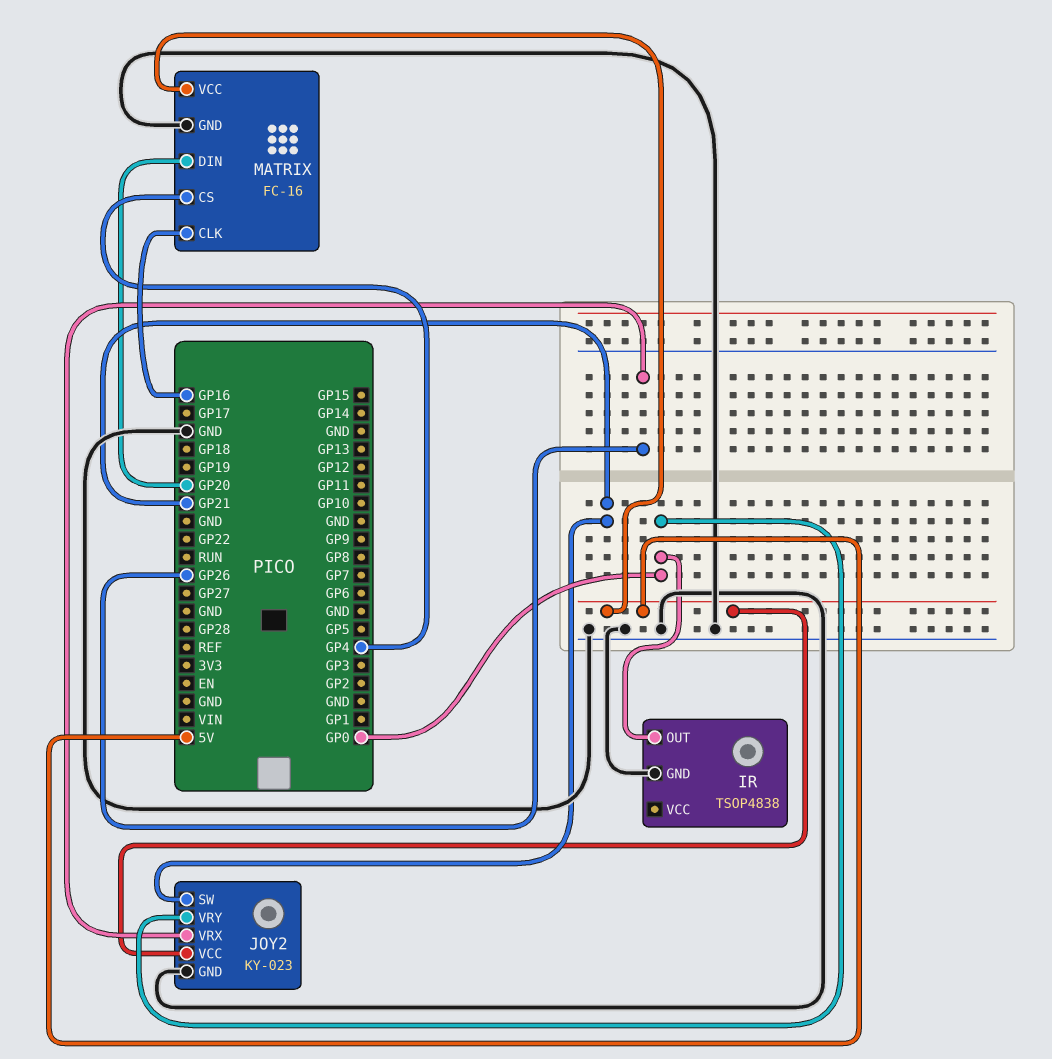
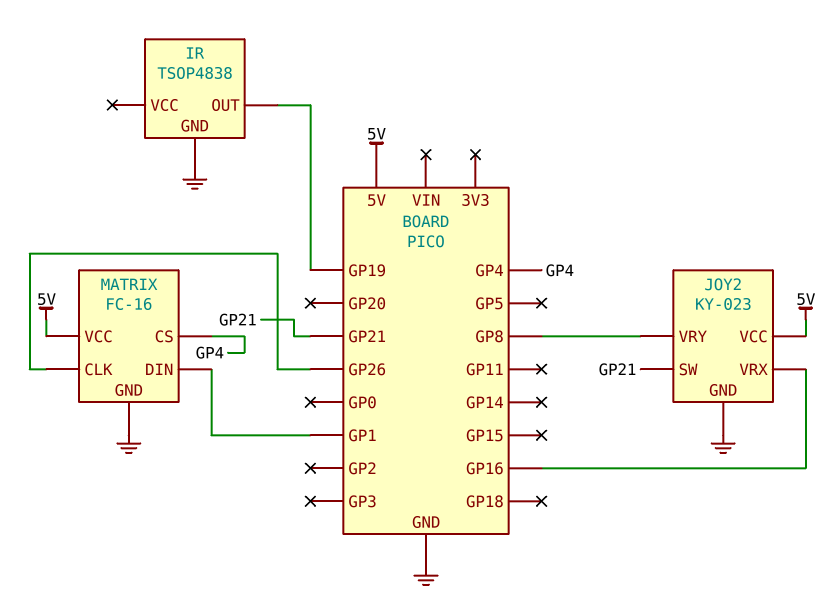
IR pin OUT: GP0 -> GP19
JOY2 pin VRX: GP26 -> GP16
JOY2 pin VRY: GP0 -> GP8
MATRIX pin CLK: GP16 -> GP26
MATRIX pin DIN: GP20 -> GP1

